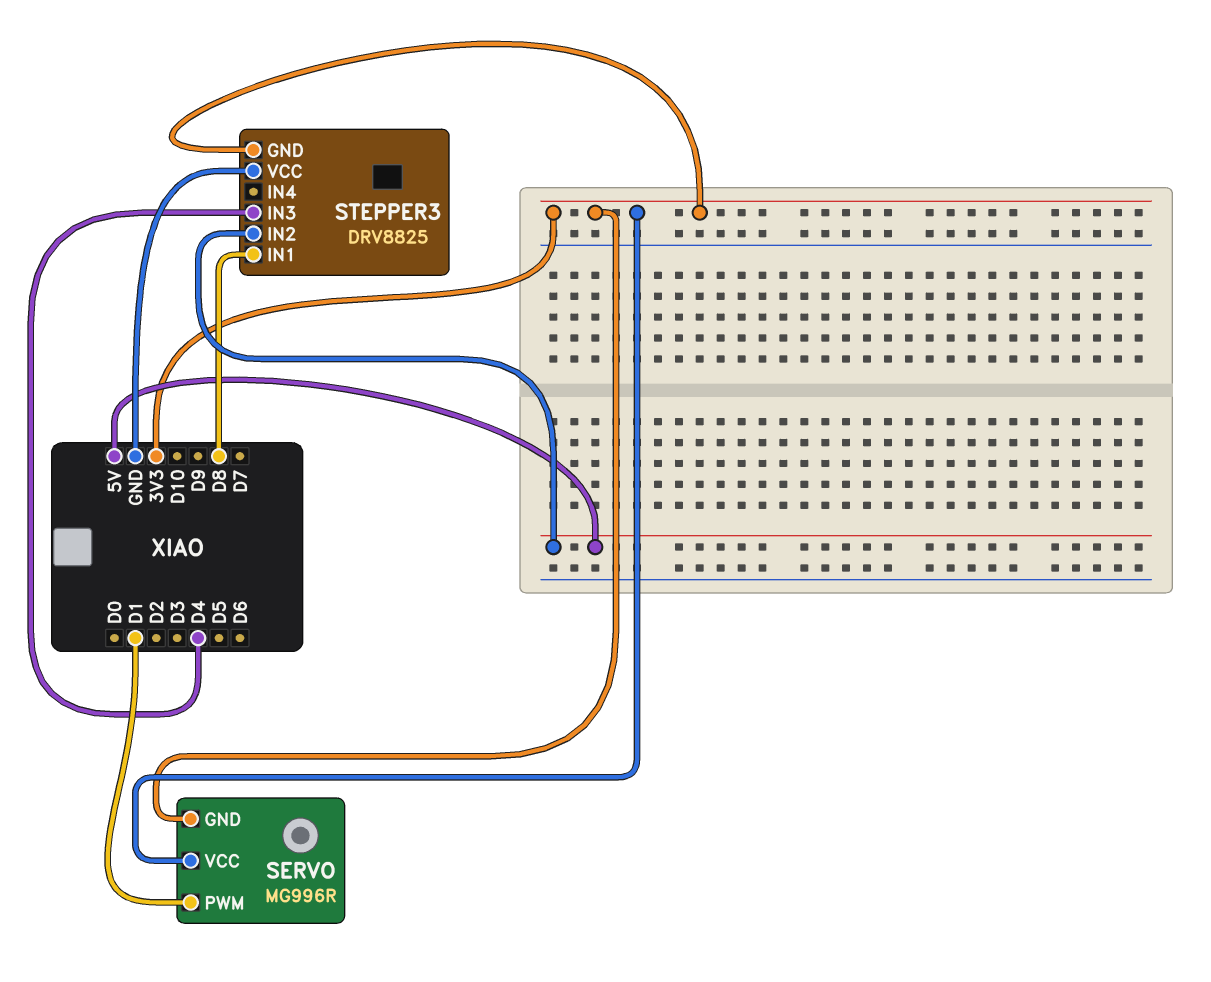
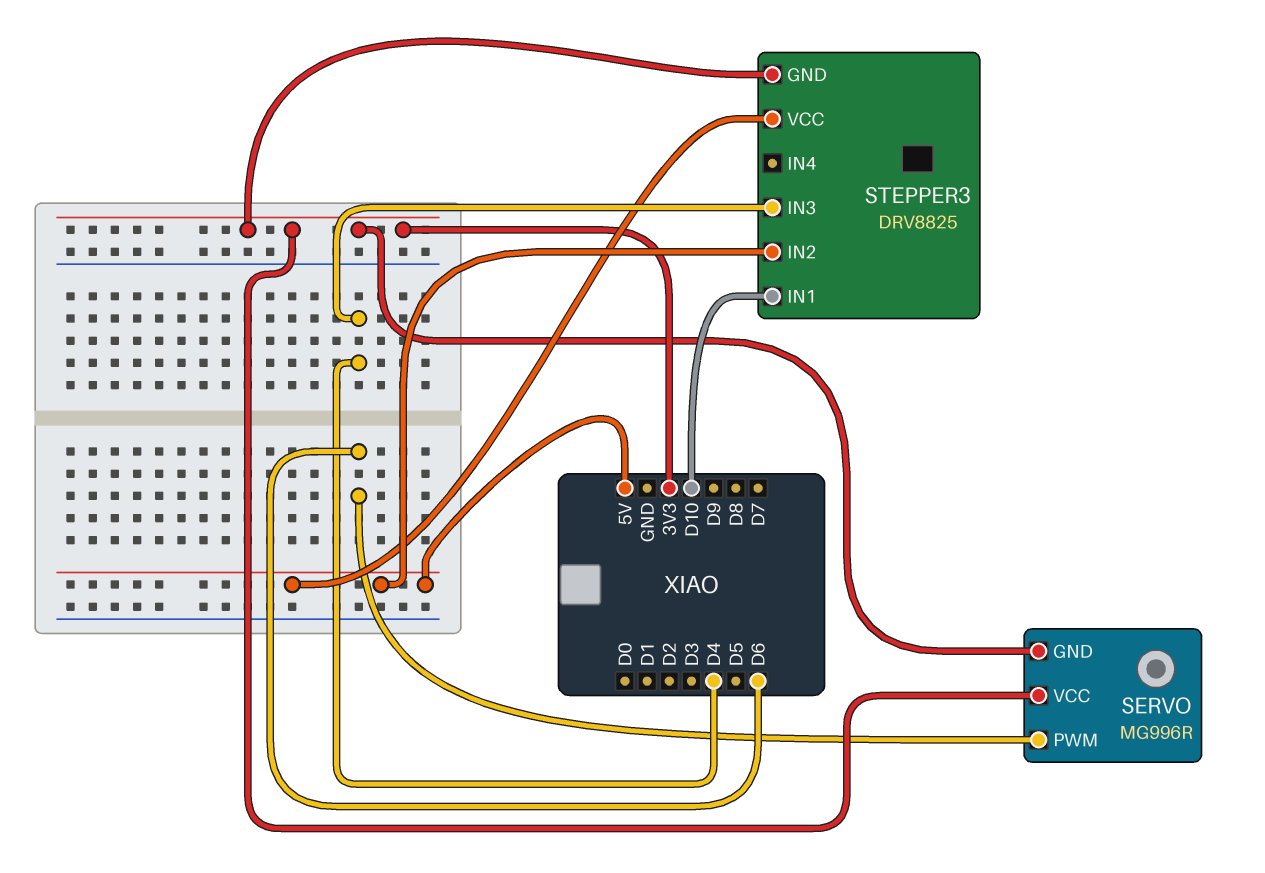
SERVO pin PWM: D1 -> D6
STEPPER3 pin IN1: D8 -> D10
STEPPER3 pin VCC: GND -> 5V

